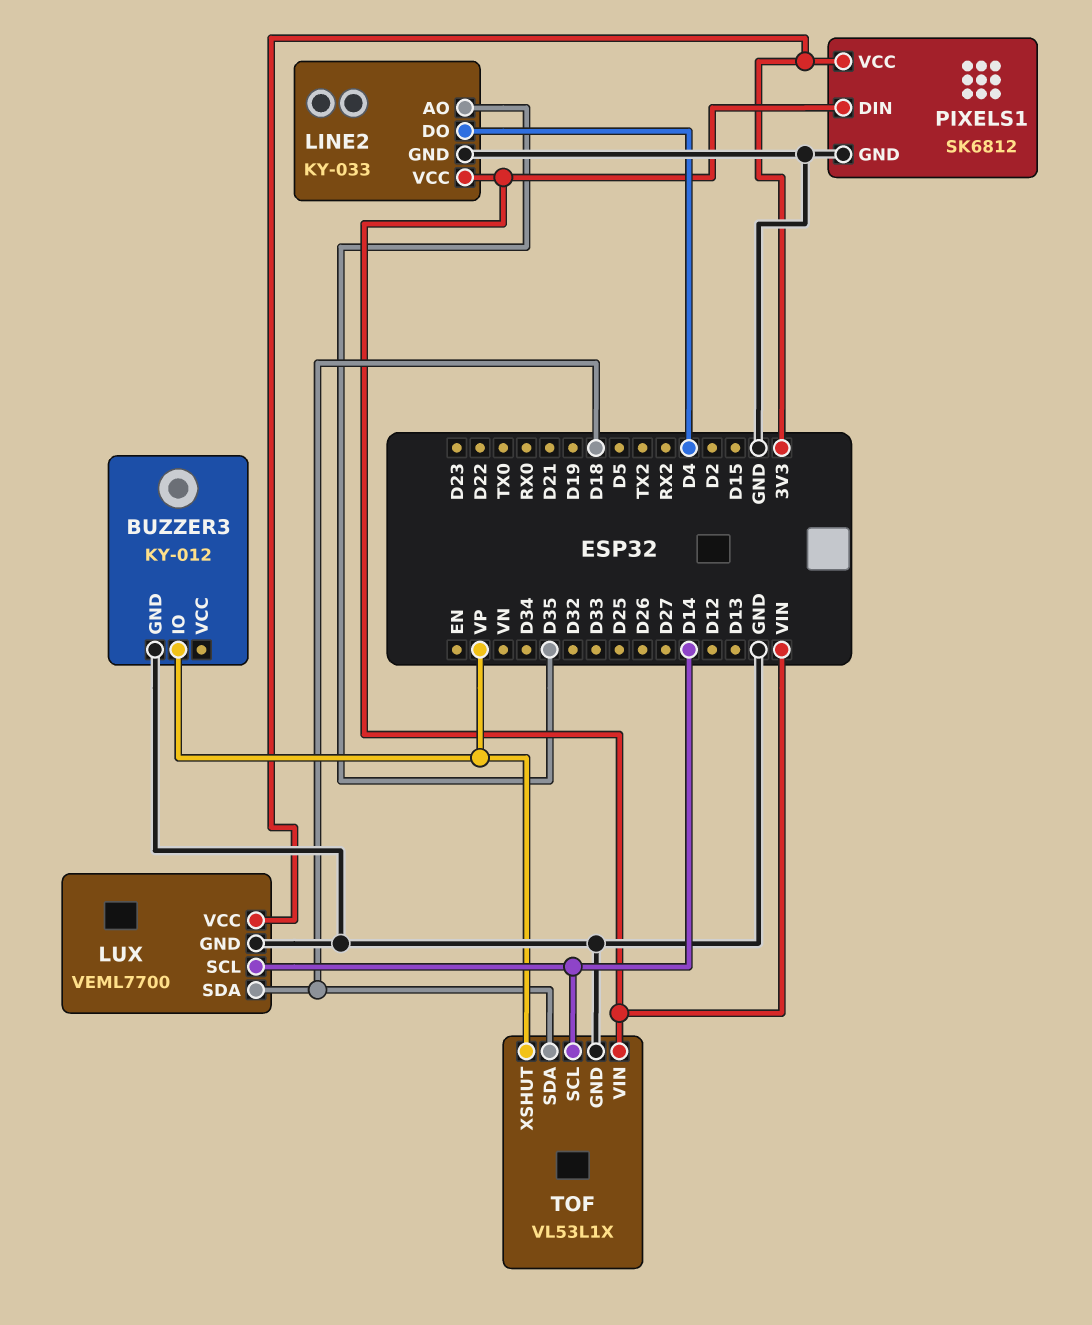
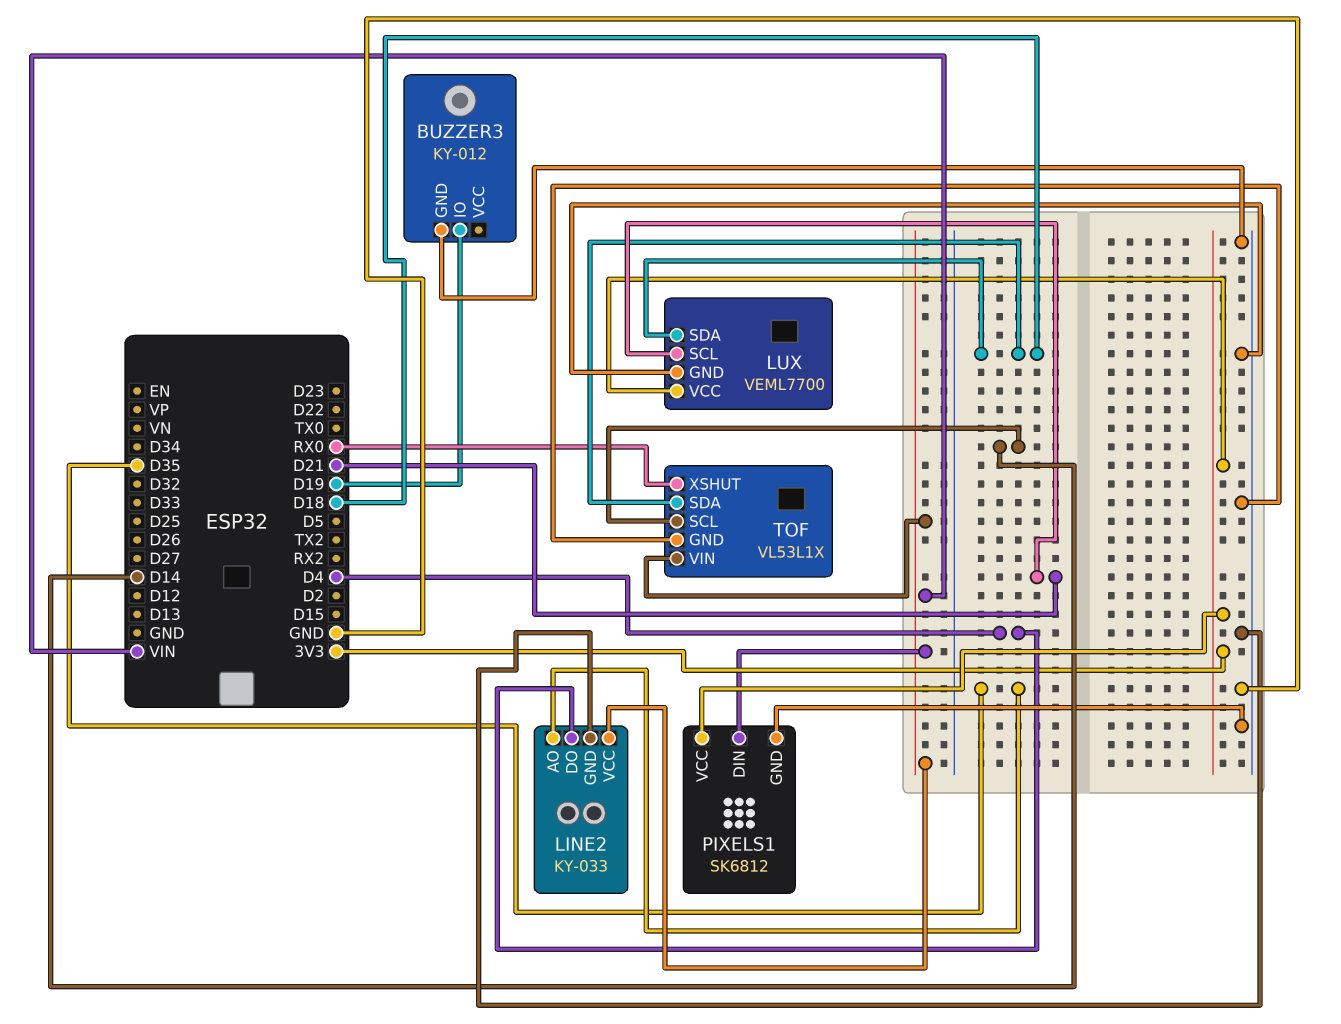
BUZZER3 pin IO: VP -> D19
LUX pin SCL: D14 -> D21
TOF pin XSHUT: VP -> RX0

